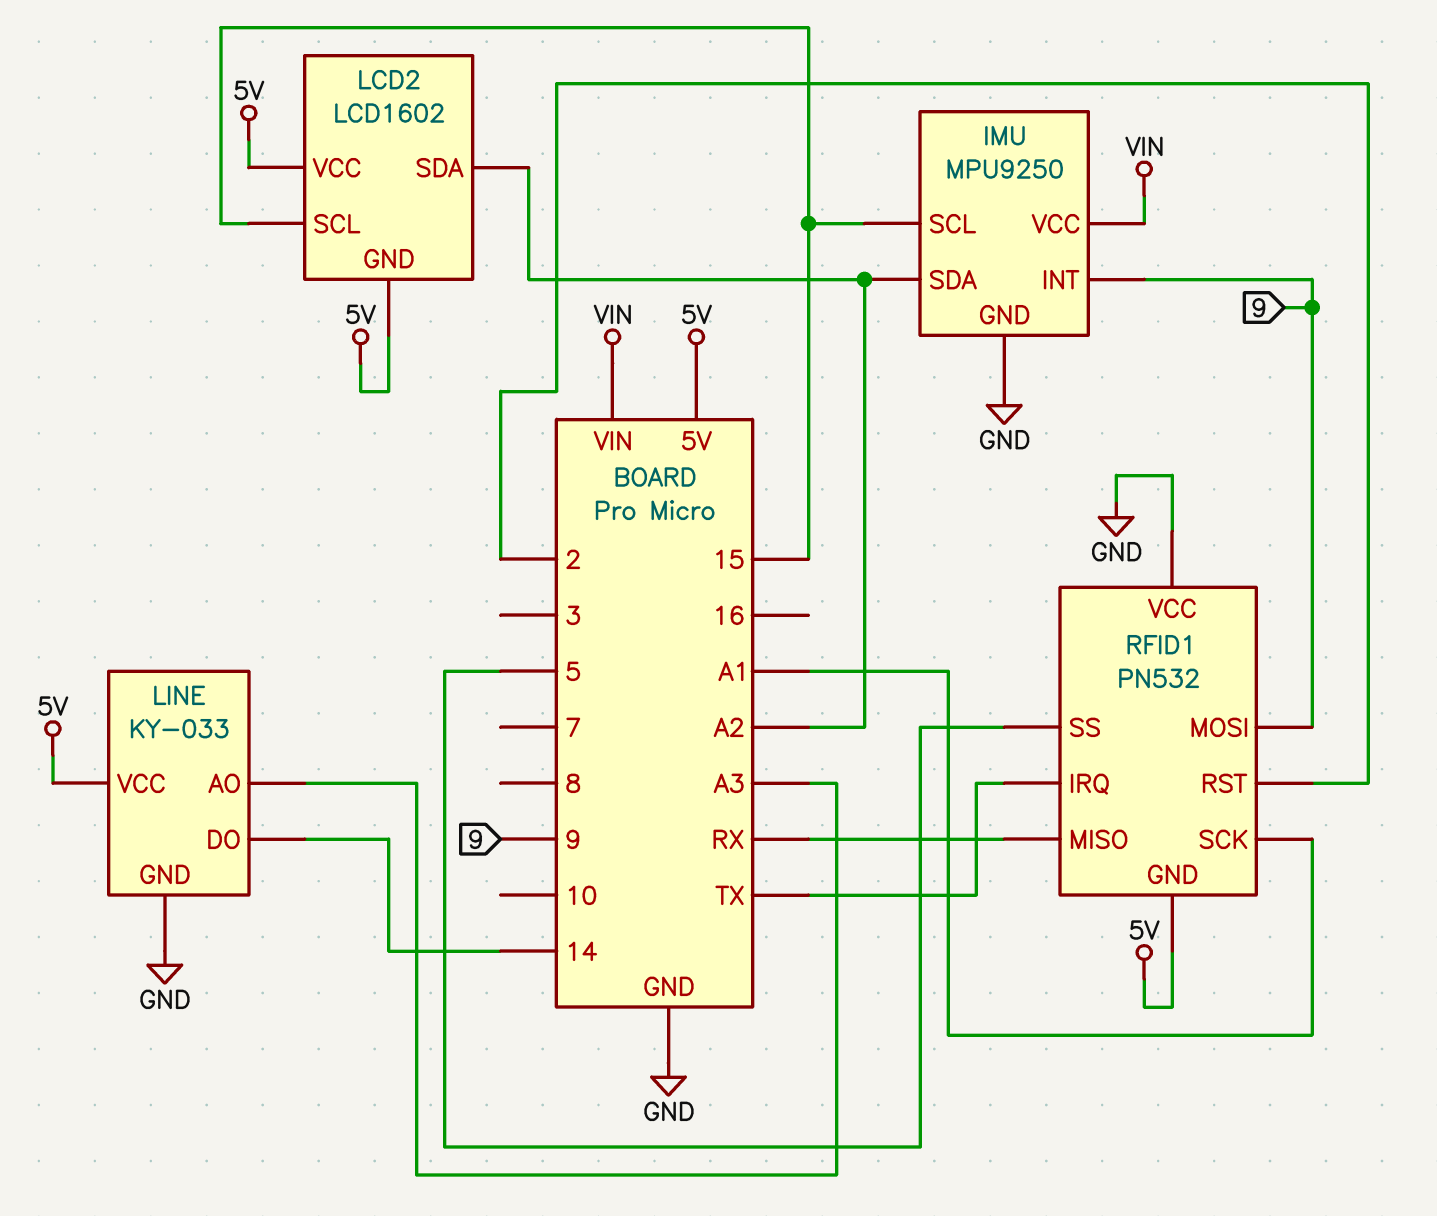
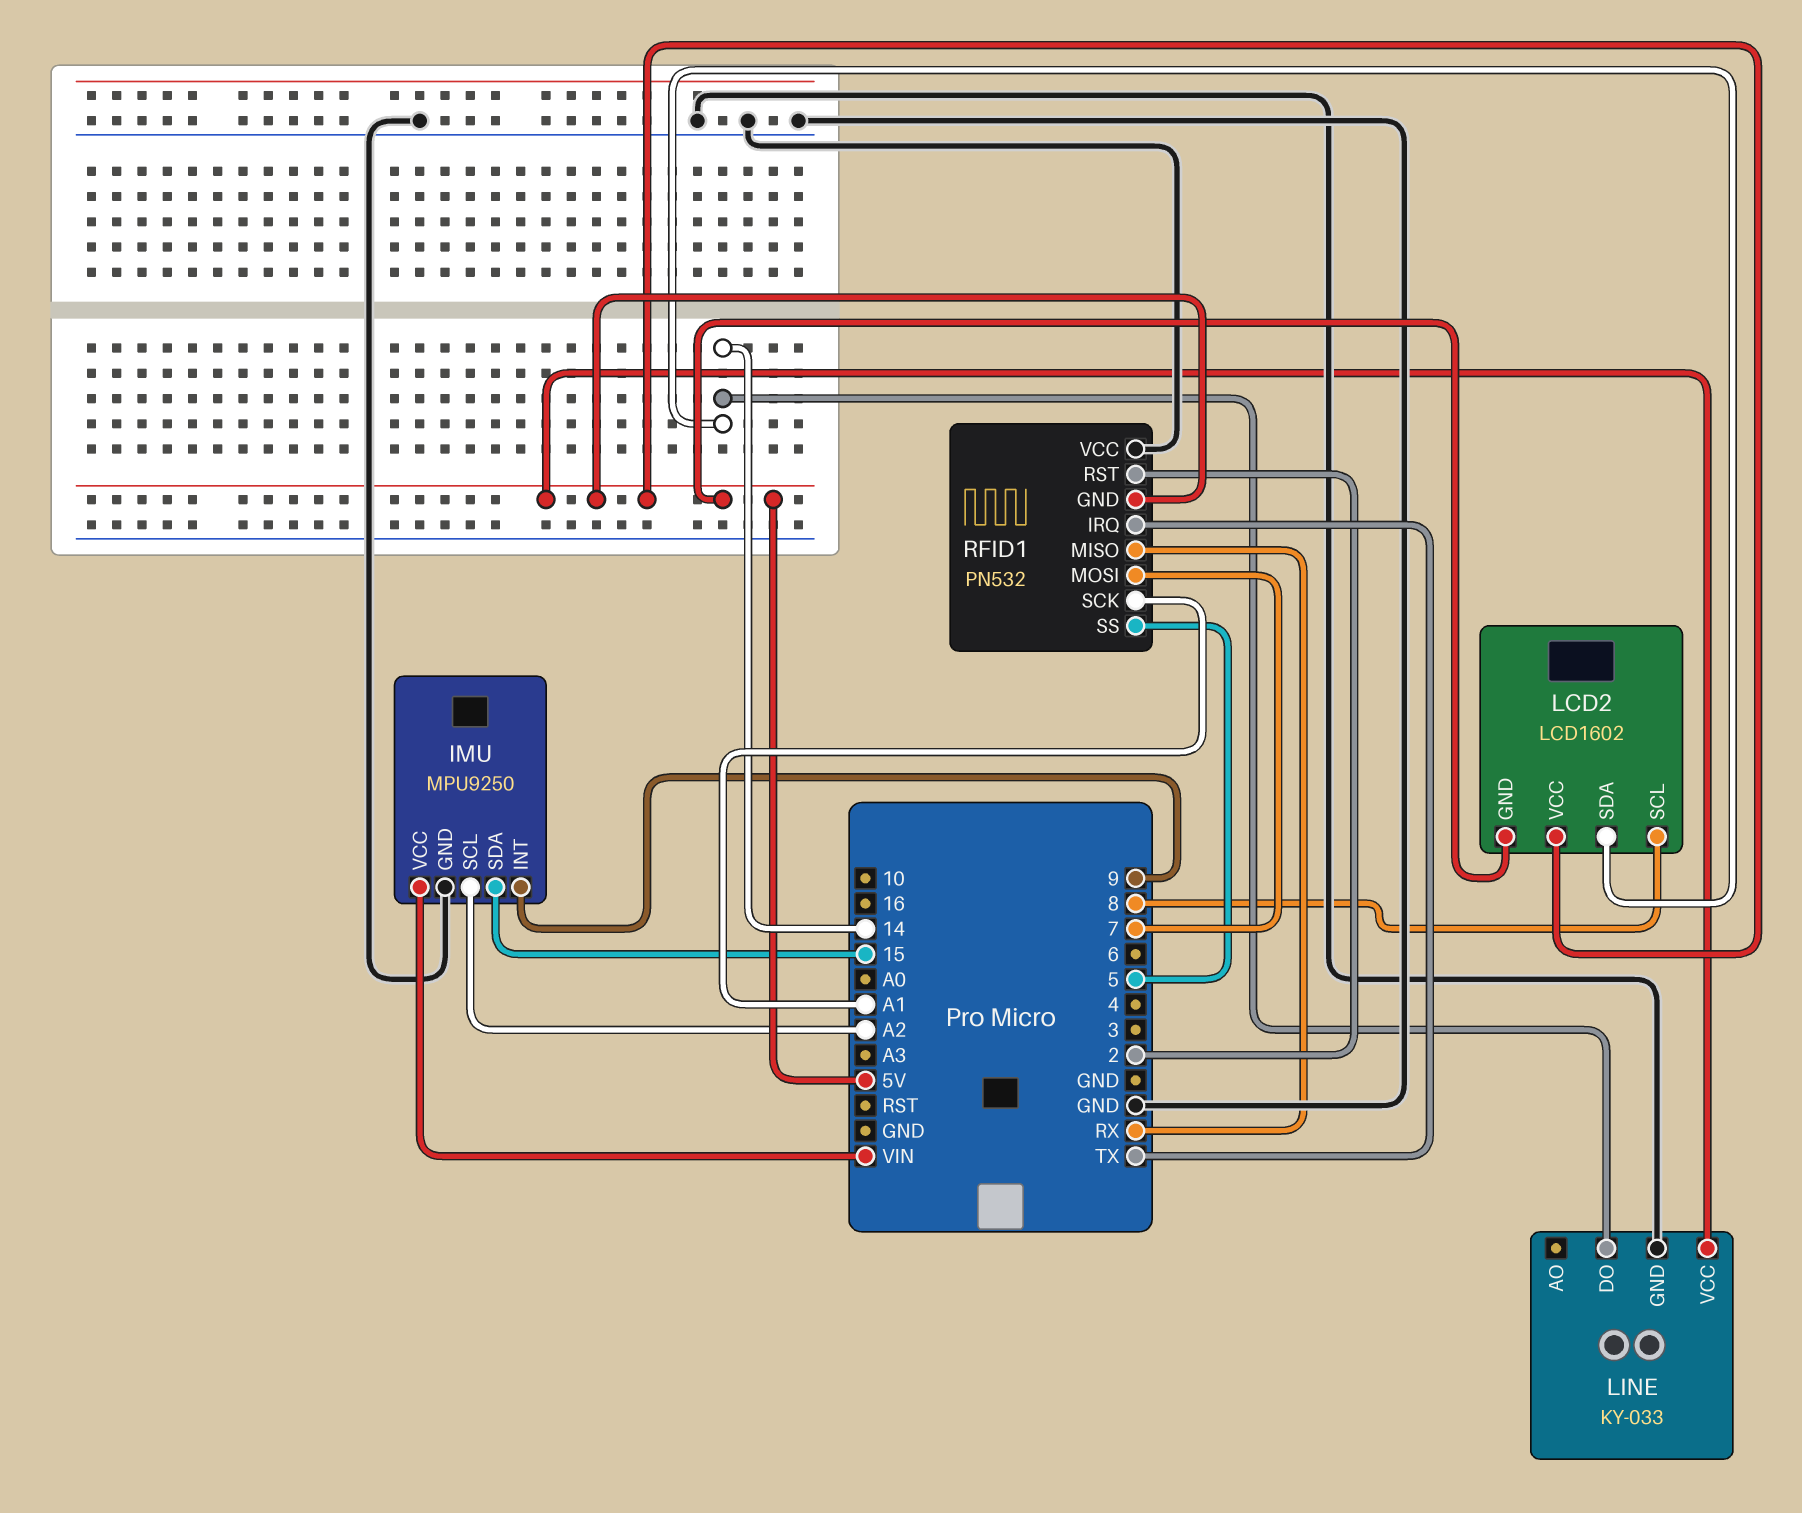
IMU pin SCL: 15 -> A2
IMU pin SDA: A2 -> 15
LCD2 pin SCL: 15 -> 8
LCD2 pin SDA: A2 -> 14
LINE pin AO: A3 -> none
RFID1 pin MOSI: 9 -> 7

